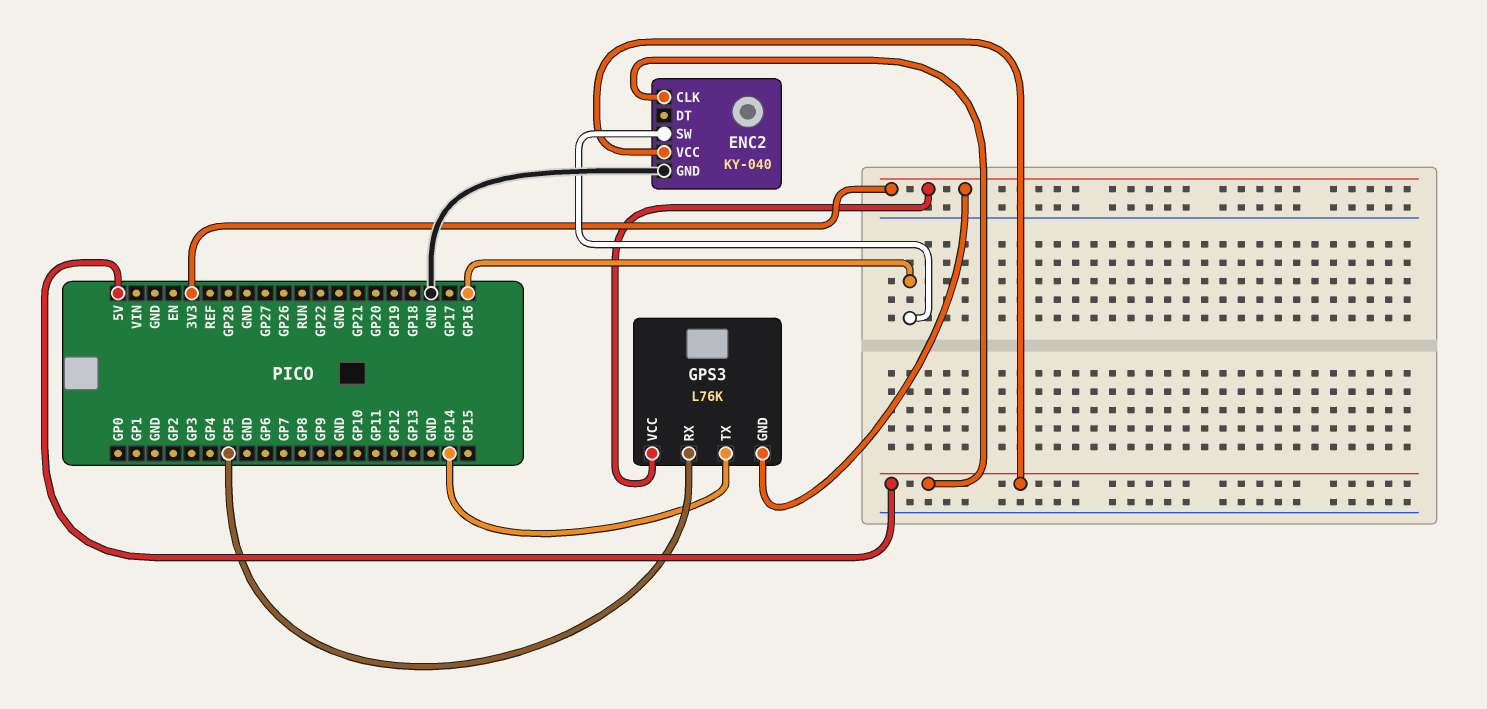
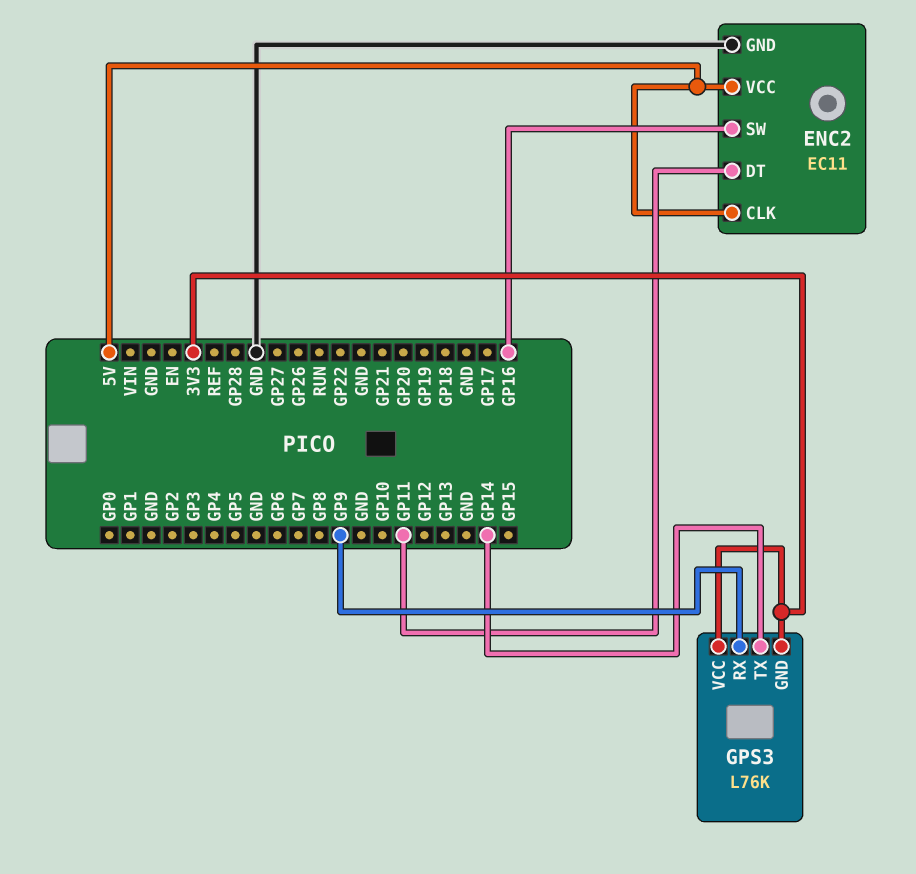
ENC2: KY-040 -> EC11
ENC2 pin DT: none -> GP11
GPS3 pin RX: GP5 -> GP9

